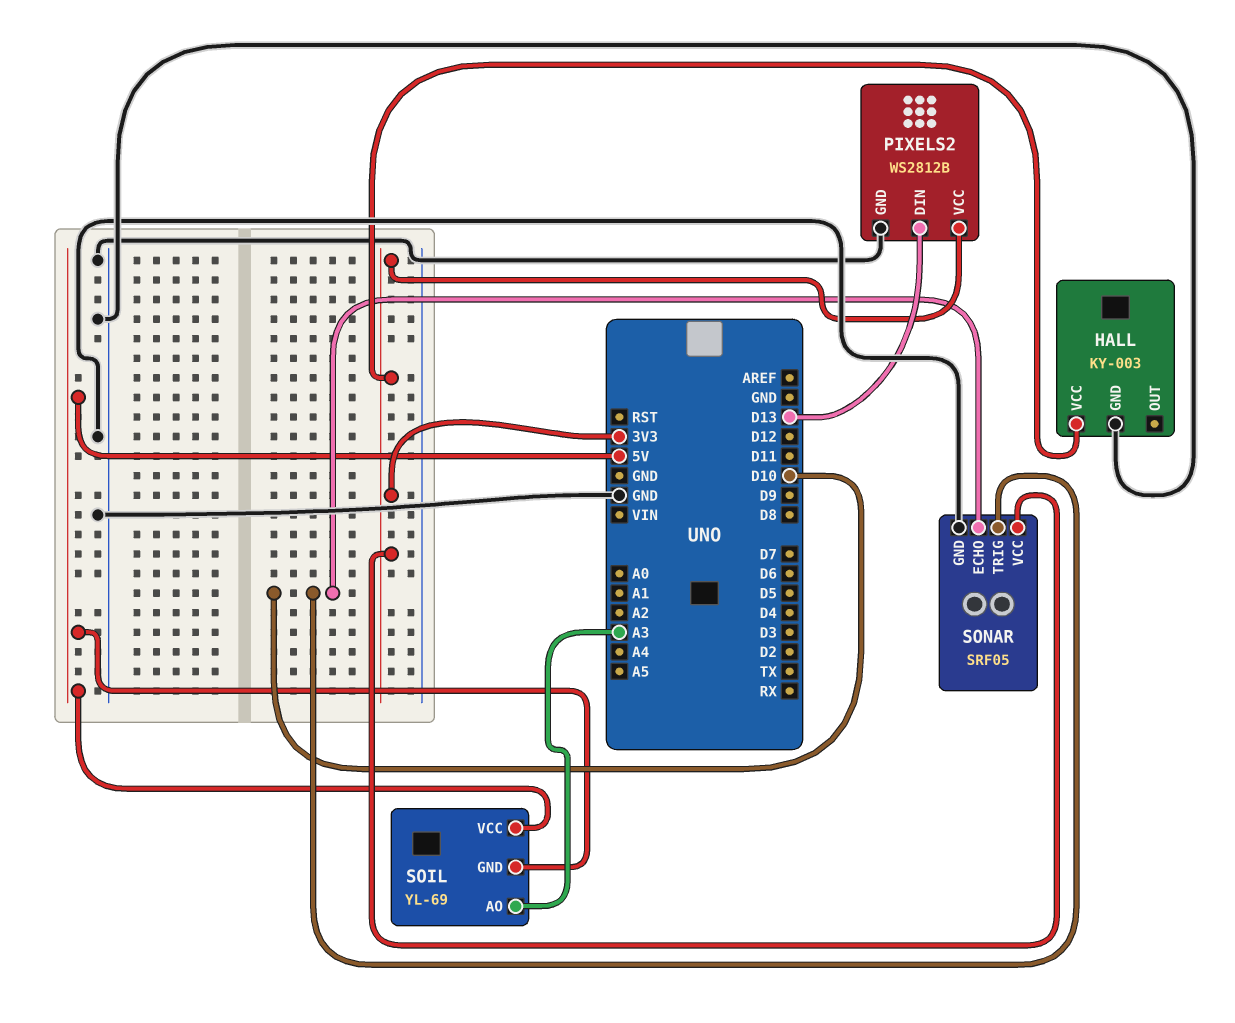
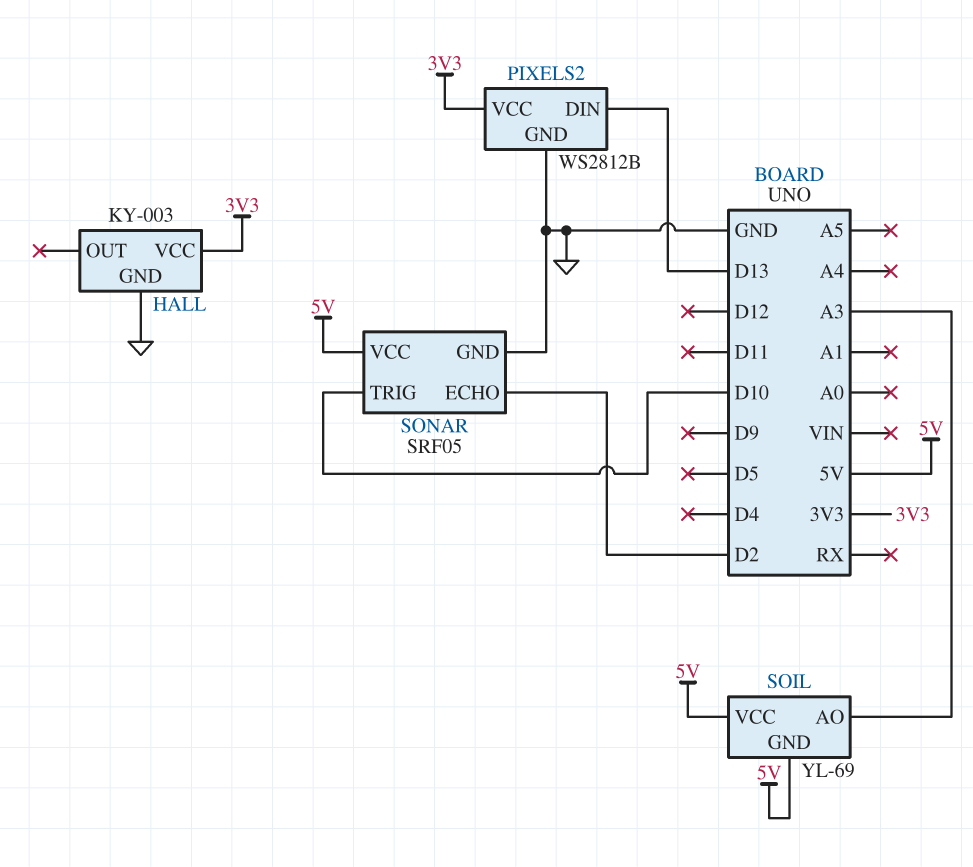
SONAR pin ECHO: D10 -> D2
SONAR pin VCC: 3V3 -> 5V

